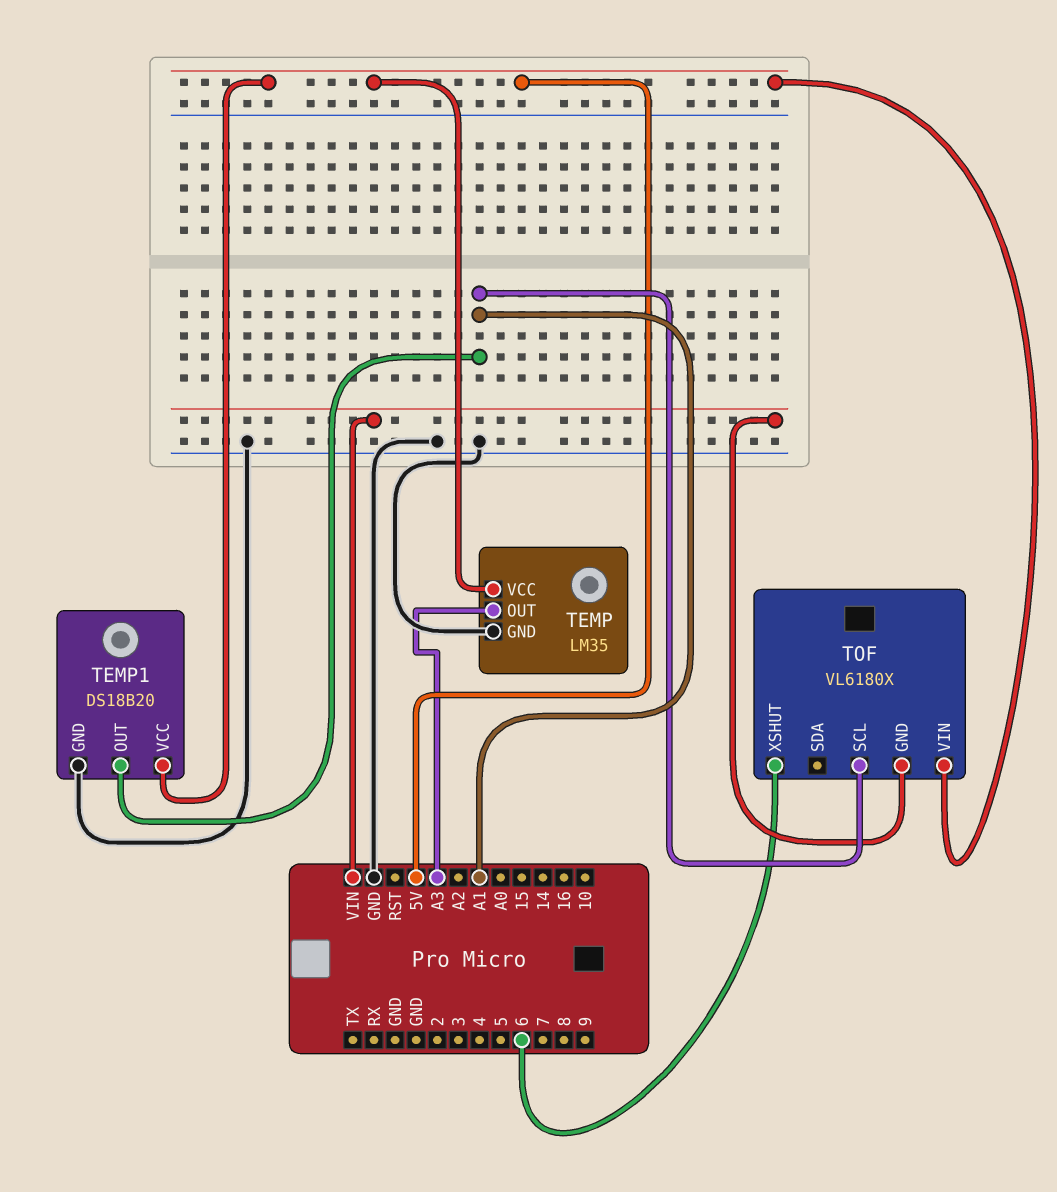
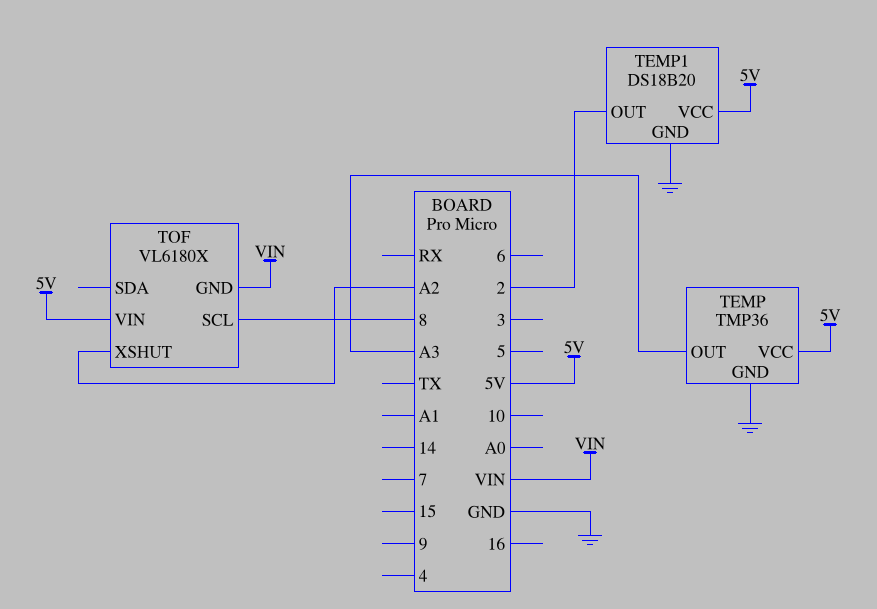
TEMP: LM35 -> TMP36
TEMP1 pin OUT: A1 -> 2
TOF pin SCL: A1 -> 8
TOF pin XSHUT: 6 -> A2

